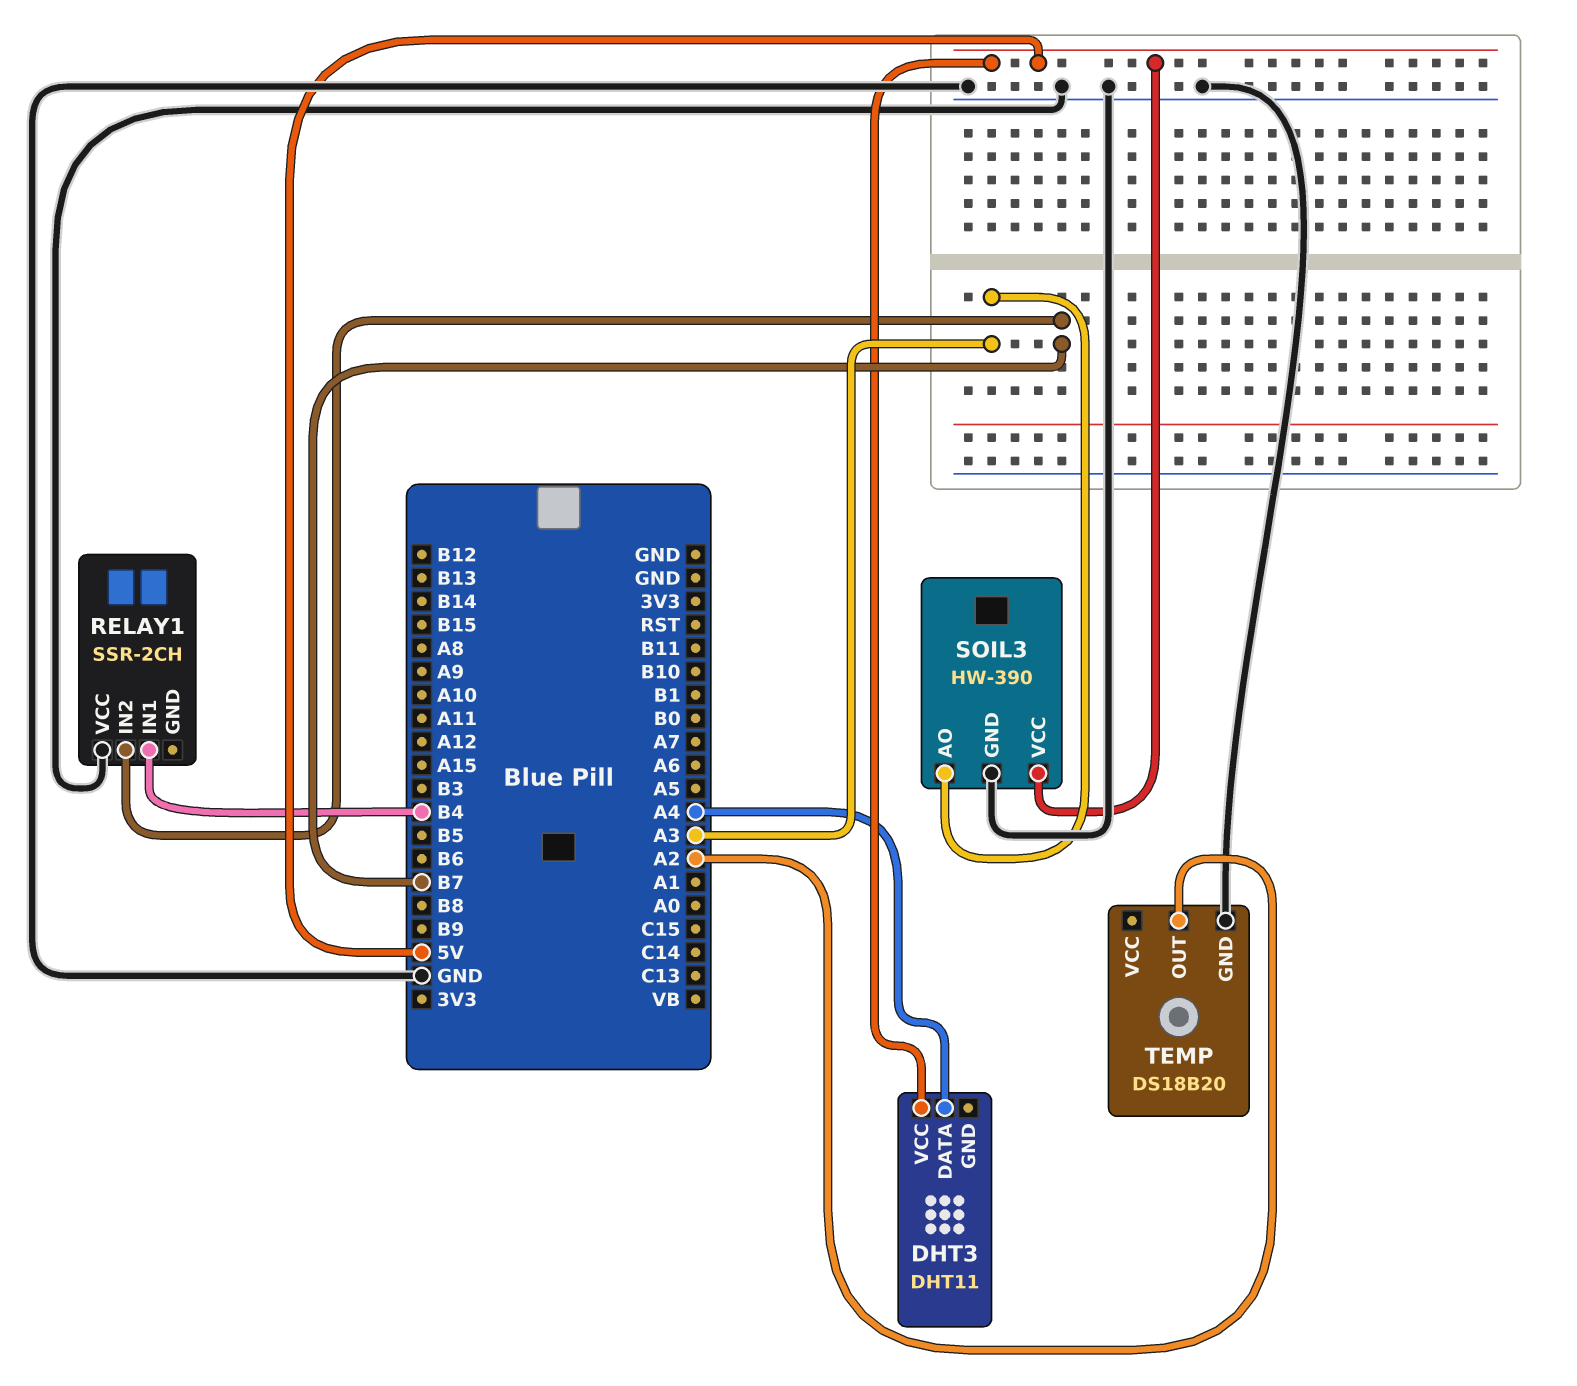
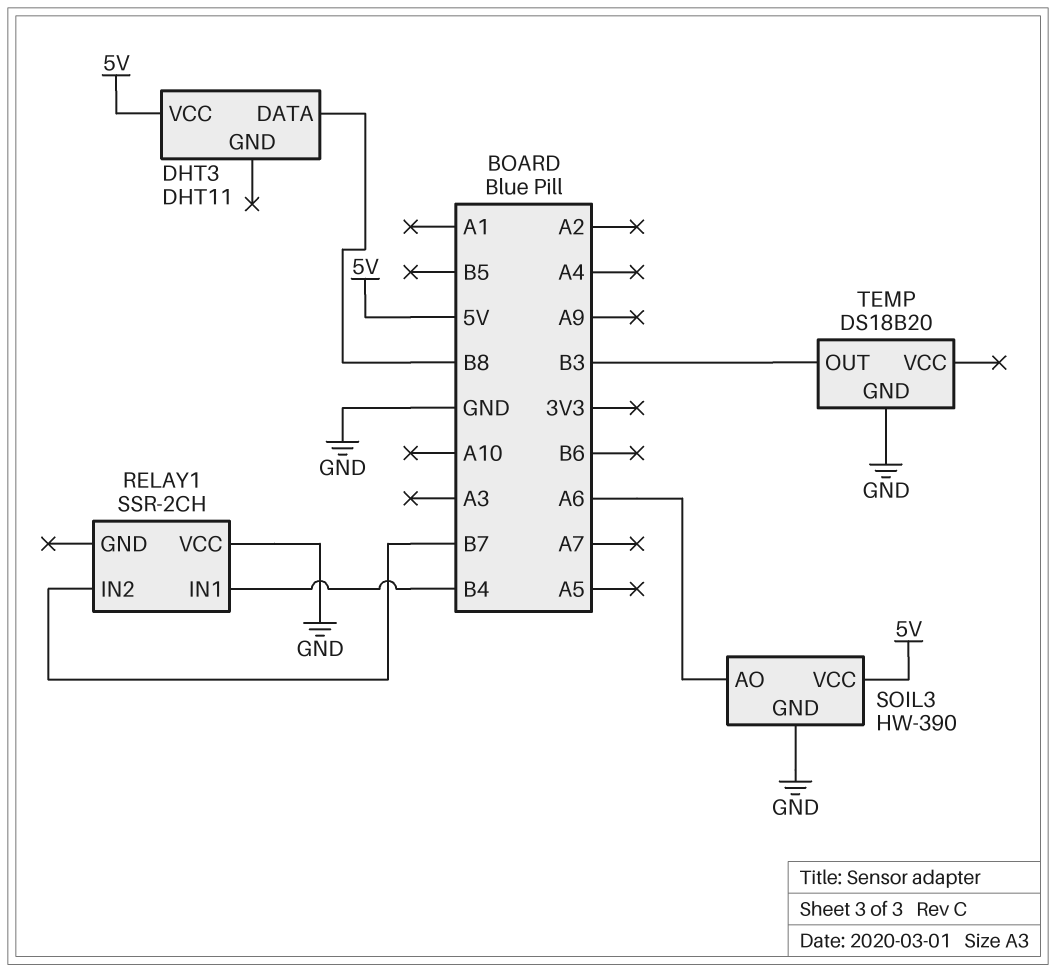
DHT3 pin DATA: A4 -> B8
SOIL3 pin AO: A3 -> A6
TEMP pin OUT: A2 -> B3

